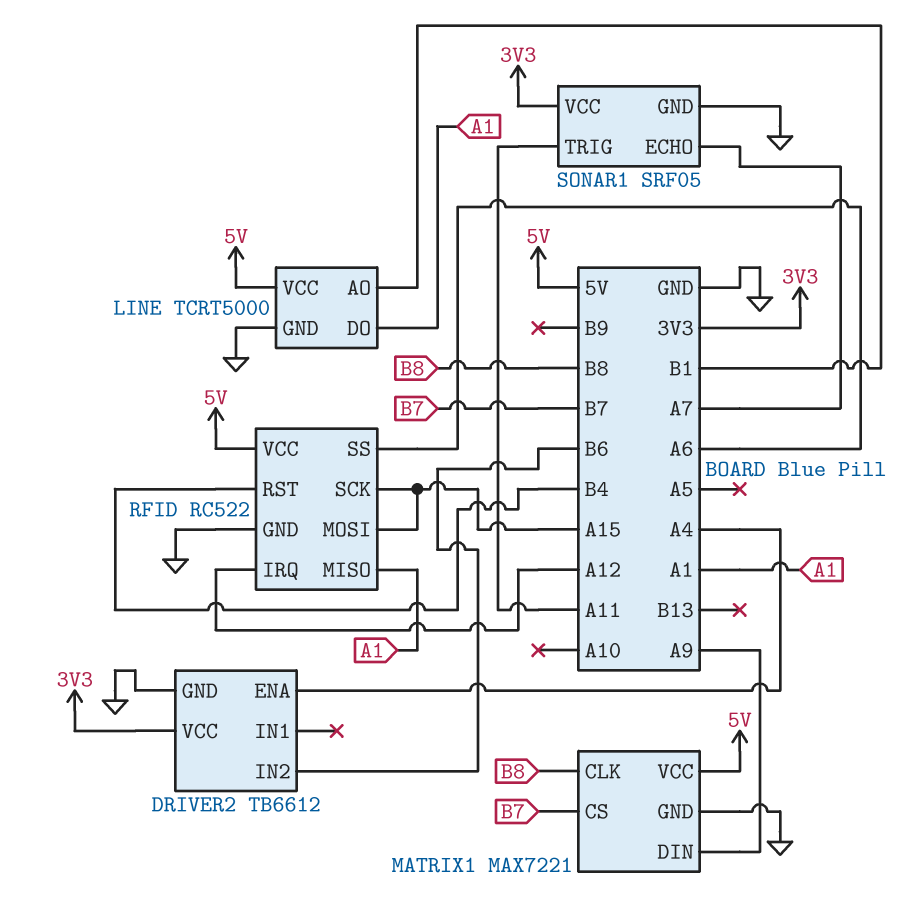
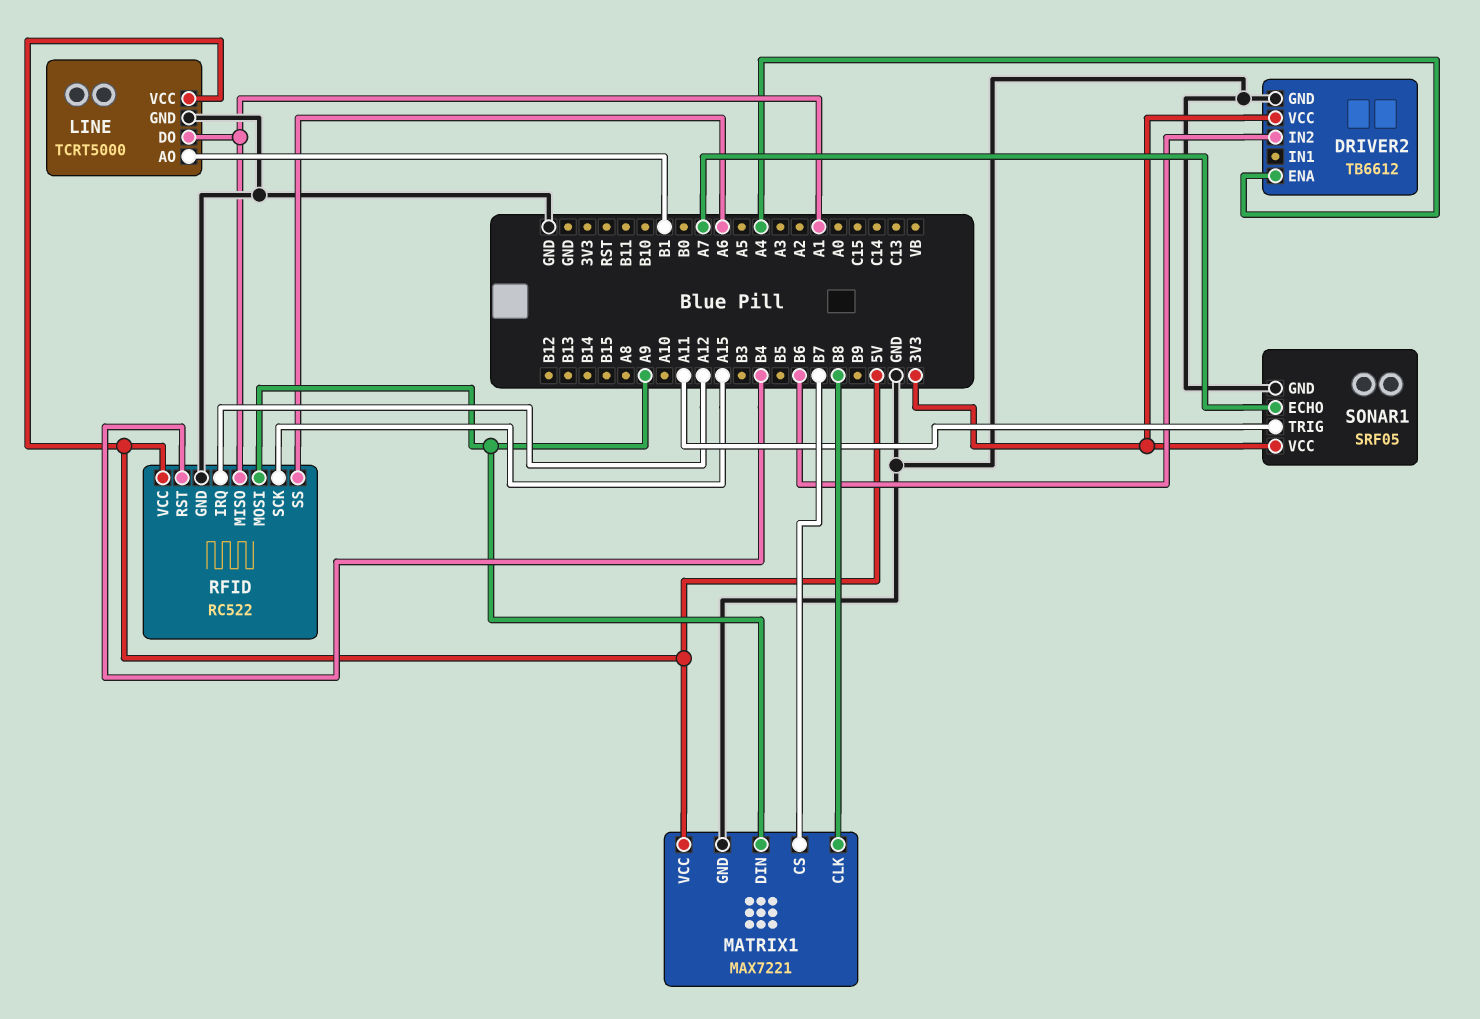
RFID pin MOSI: A15 -> A9

